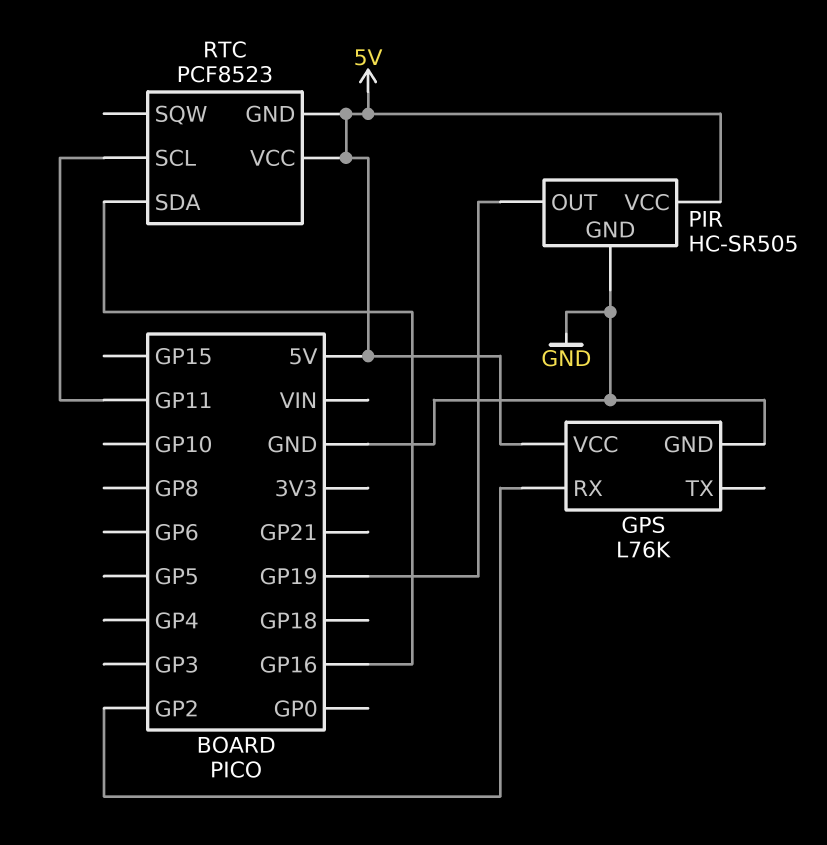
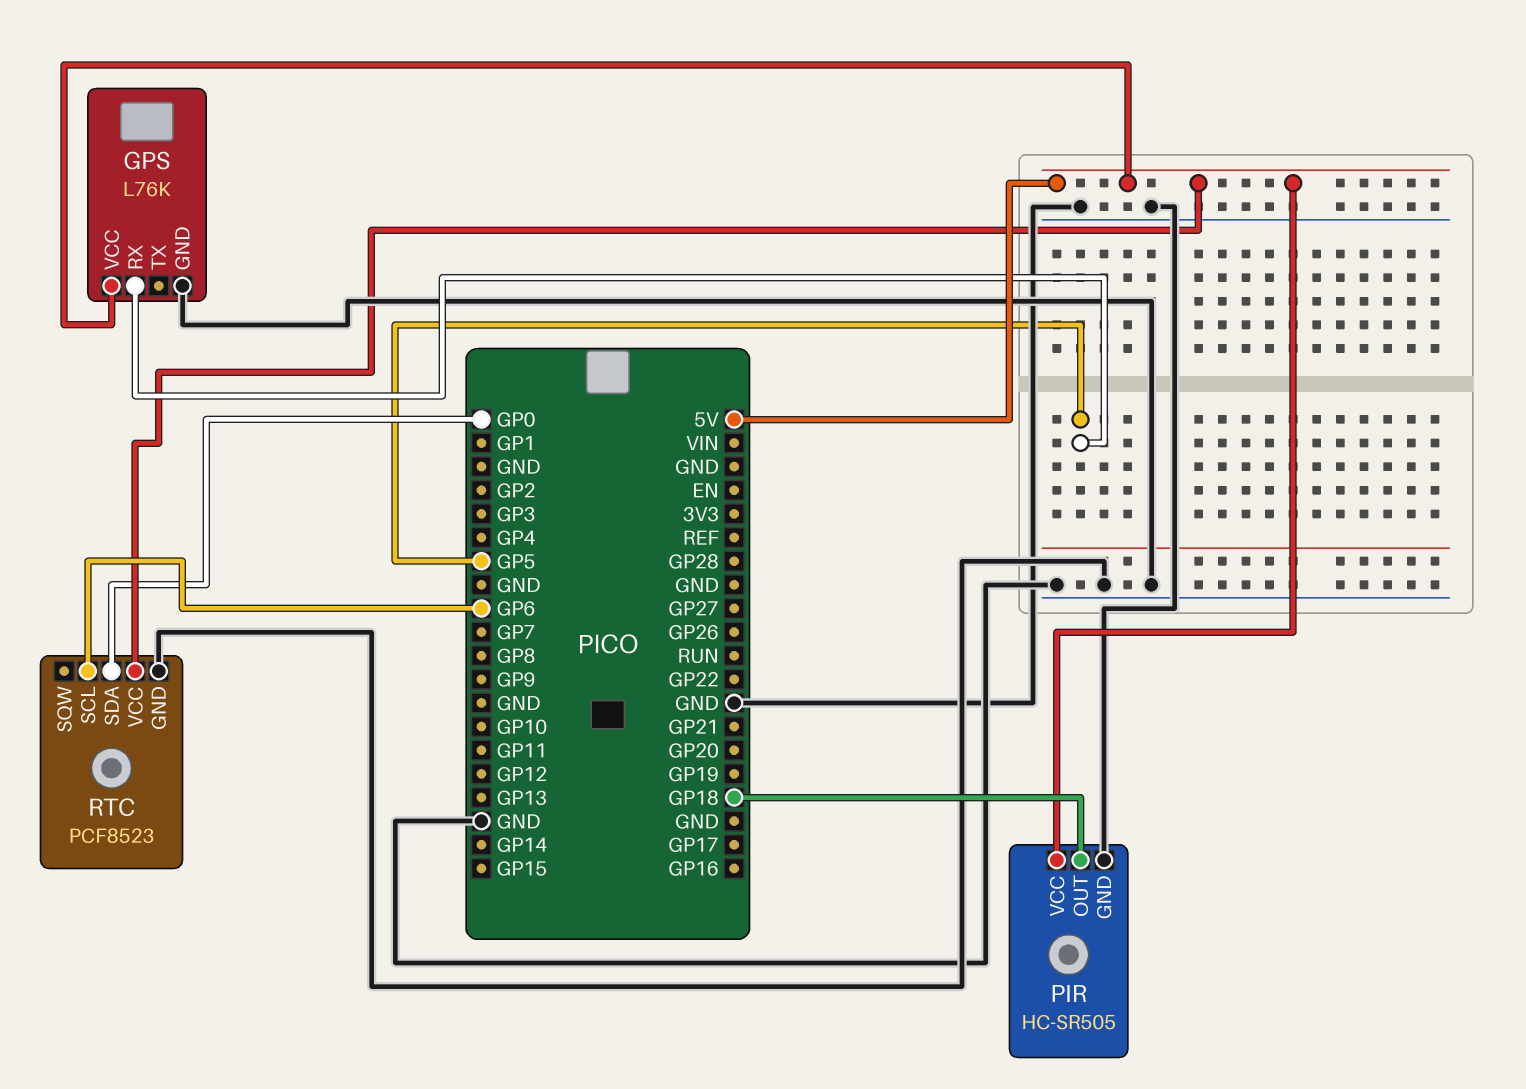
GPS pin RX: GP2 -> GP5
PIR pin OUT: GP19 -> GP18
RTC pin GND: 5V -> GND
RTC pin SCL: GP11 -> GP6
RTC pin SDA: GP16 -> GP0

